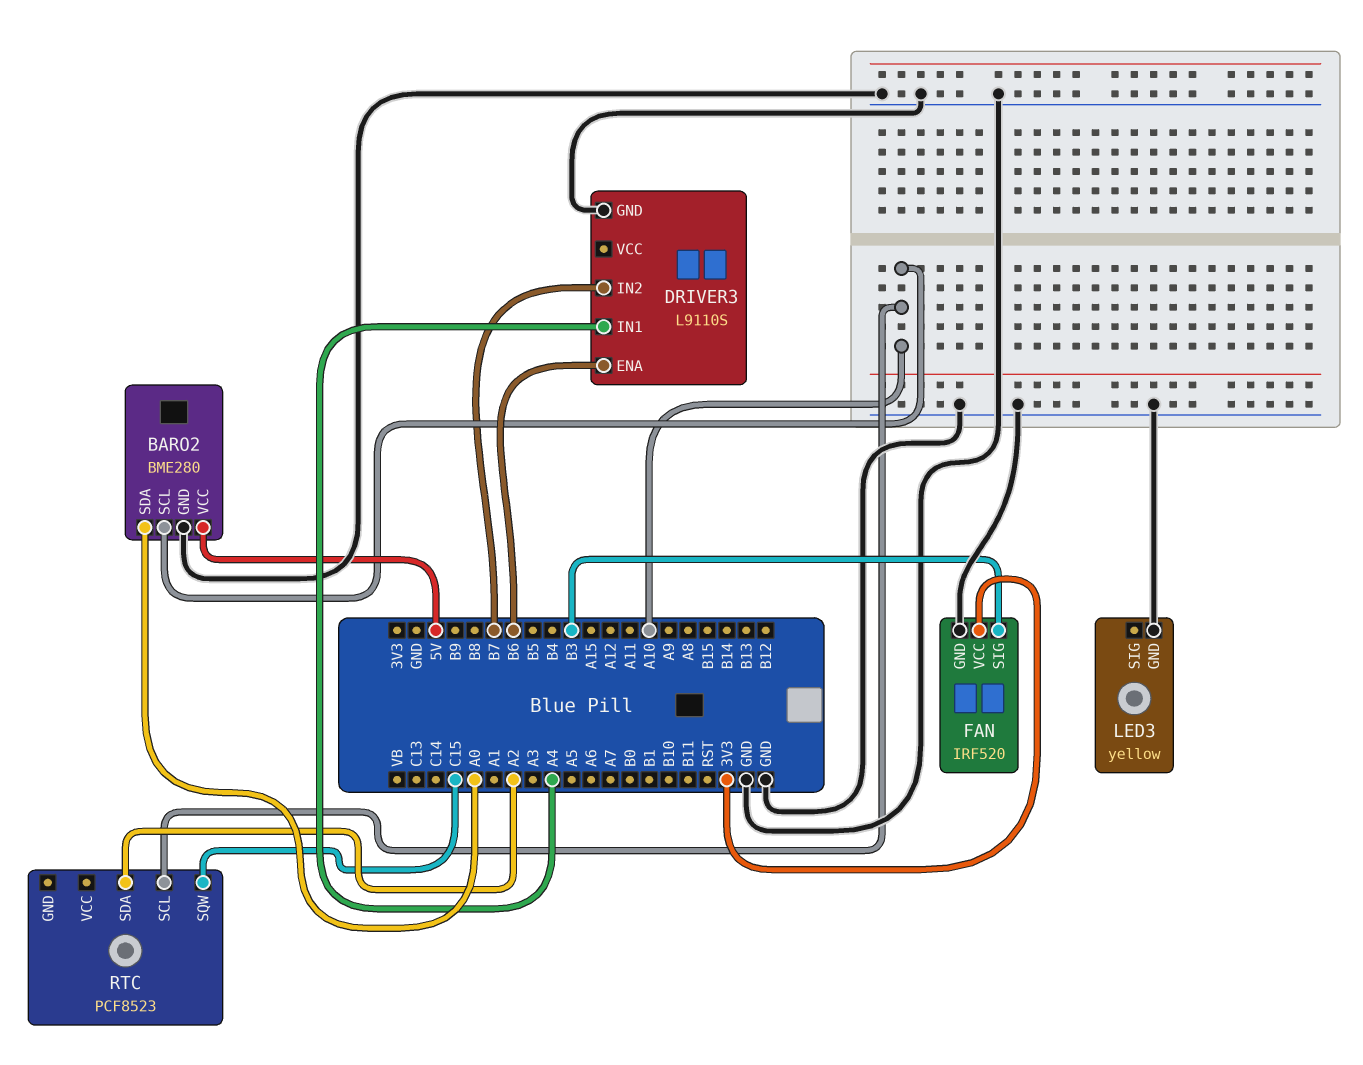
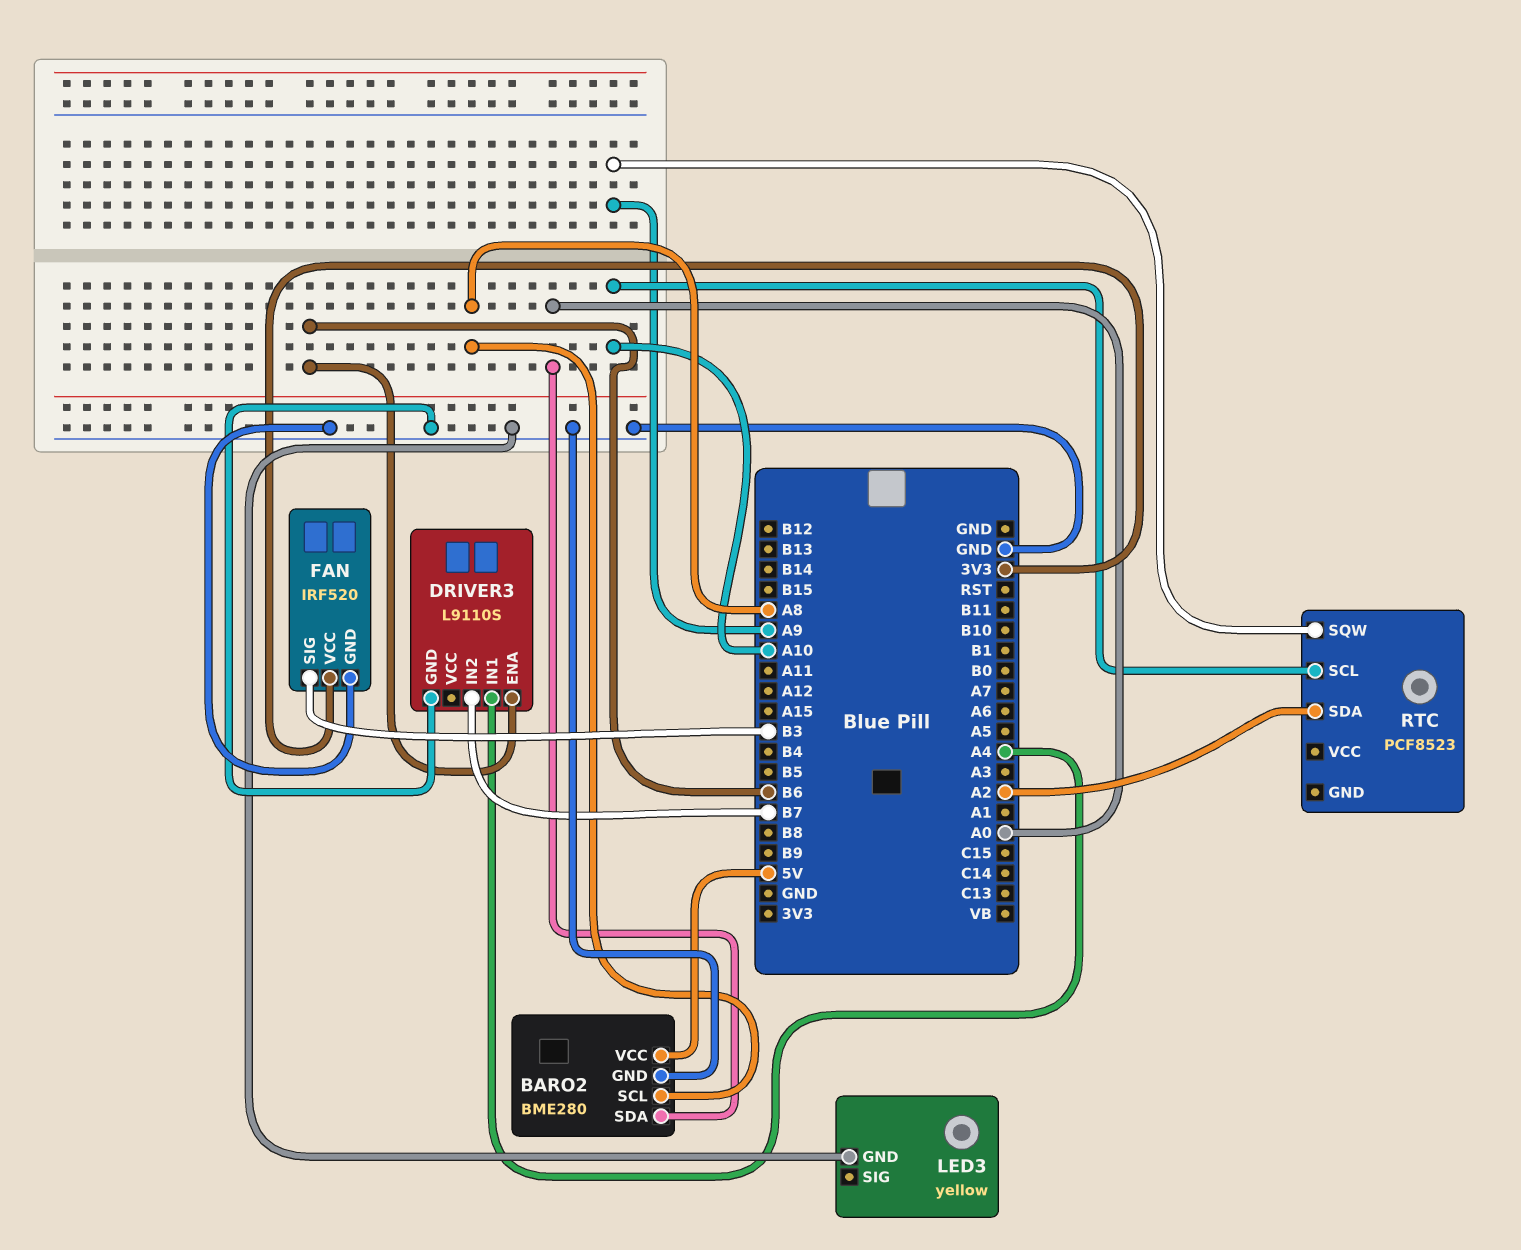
BARO2 pin SCL: A10 -> A8
RTC pin SQW: C15 -> A9

